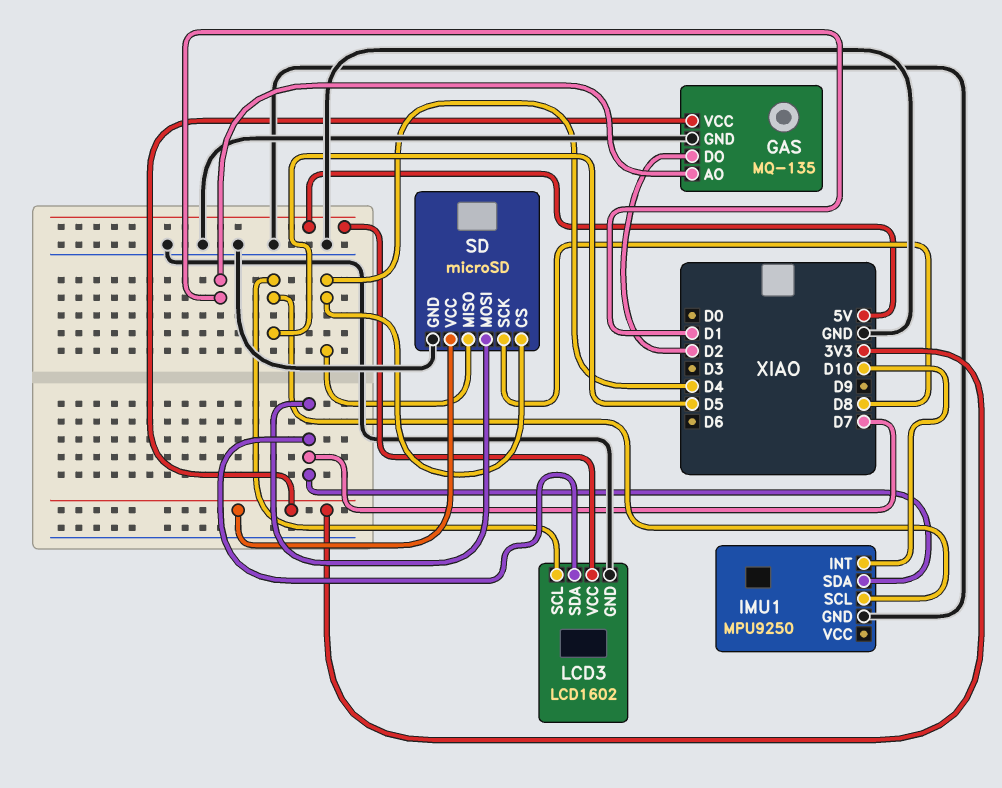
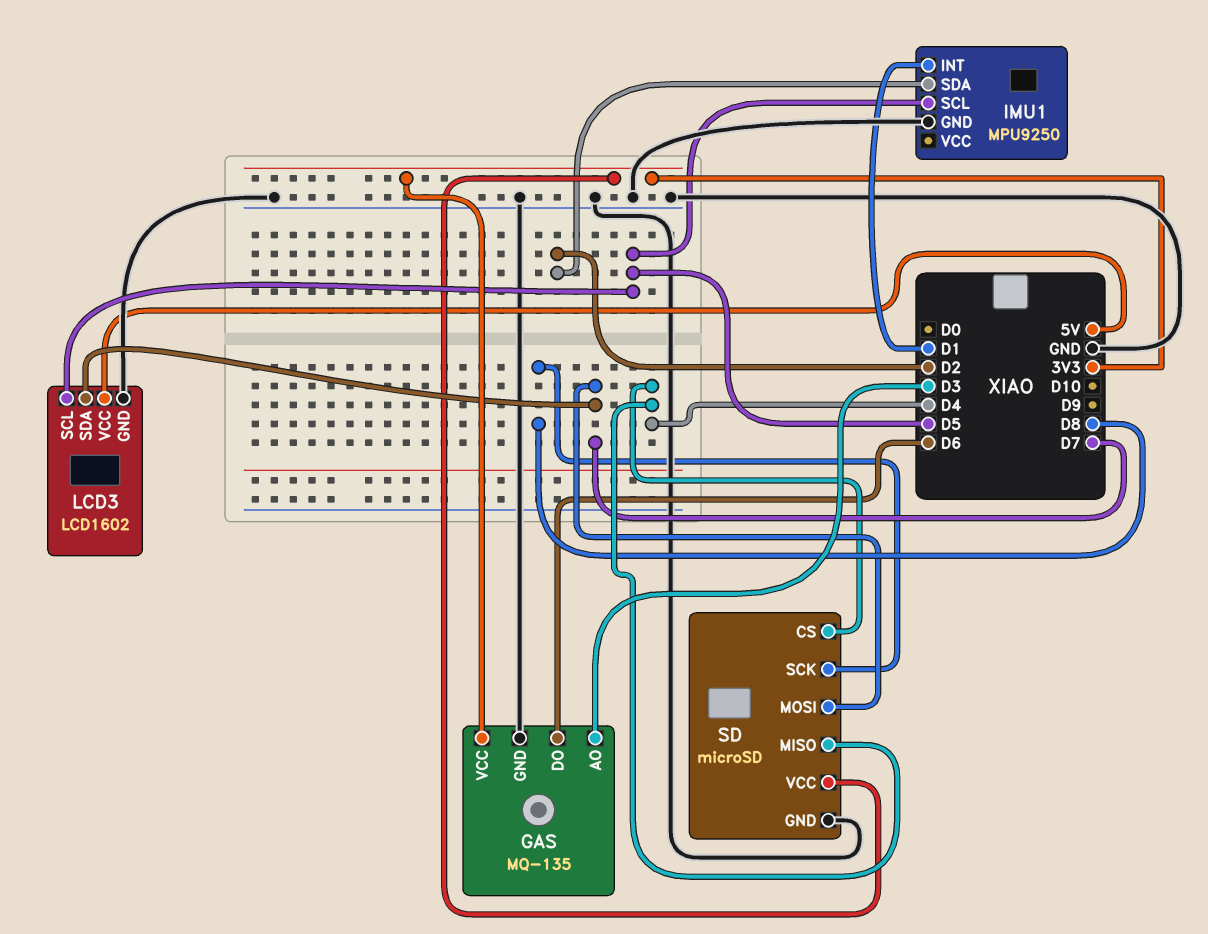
GAS pin AO: D1 -> D3
GAS pin DO: D2 -> D6
IMU1 pin INT: D10 -> D1
IMU1 pin SDA: D7 -> D2

